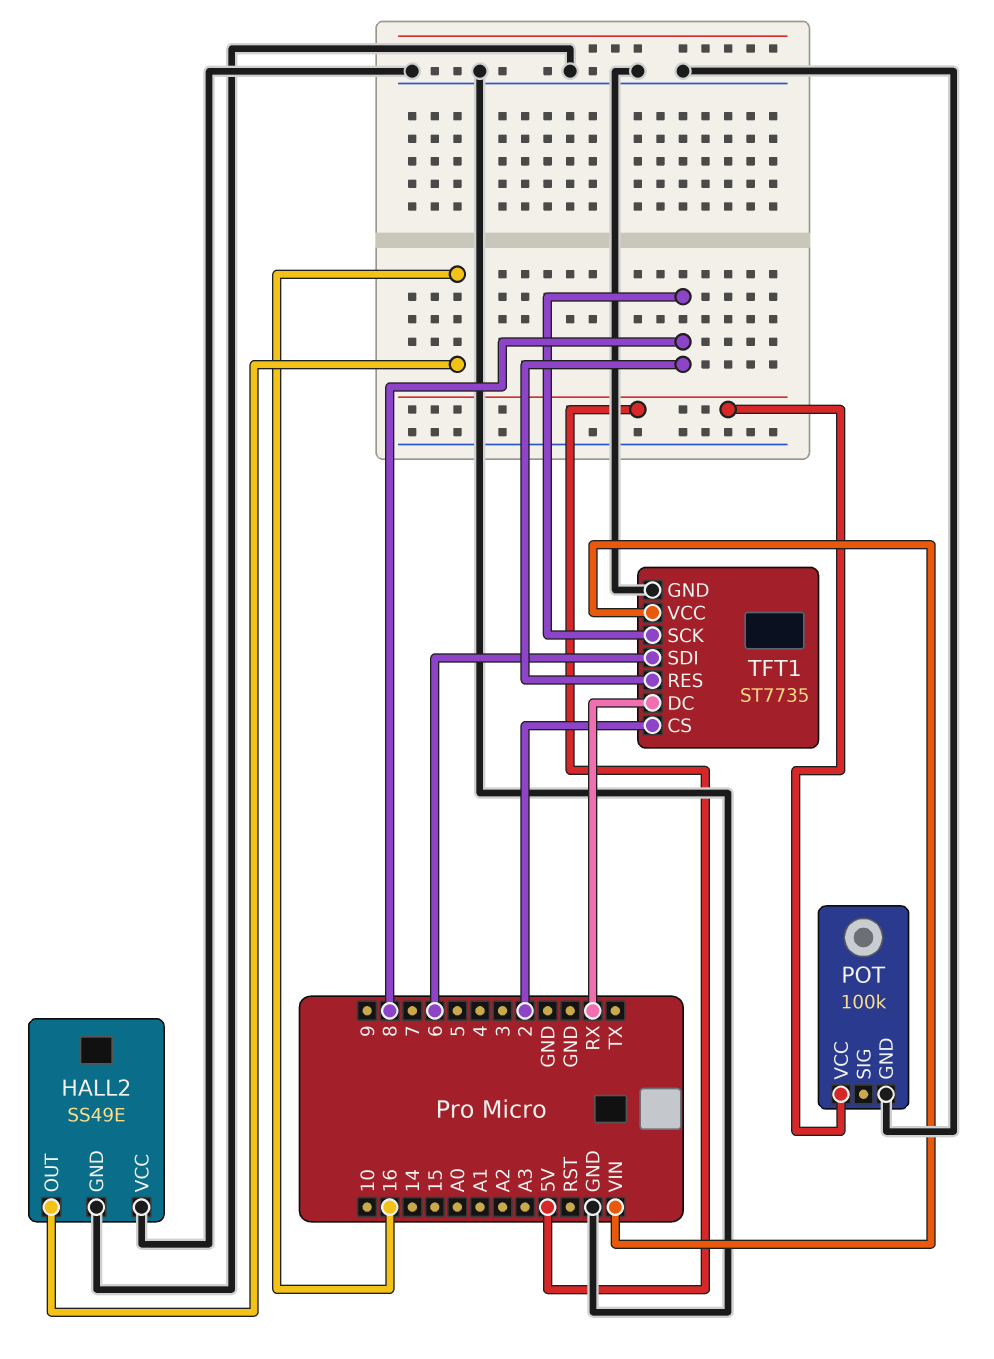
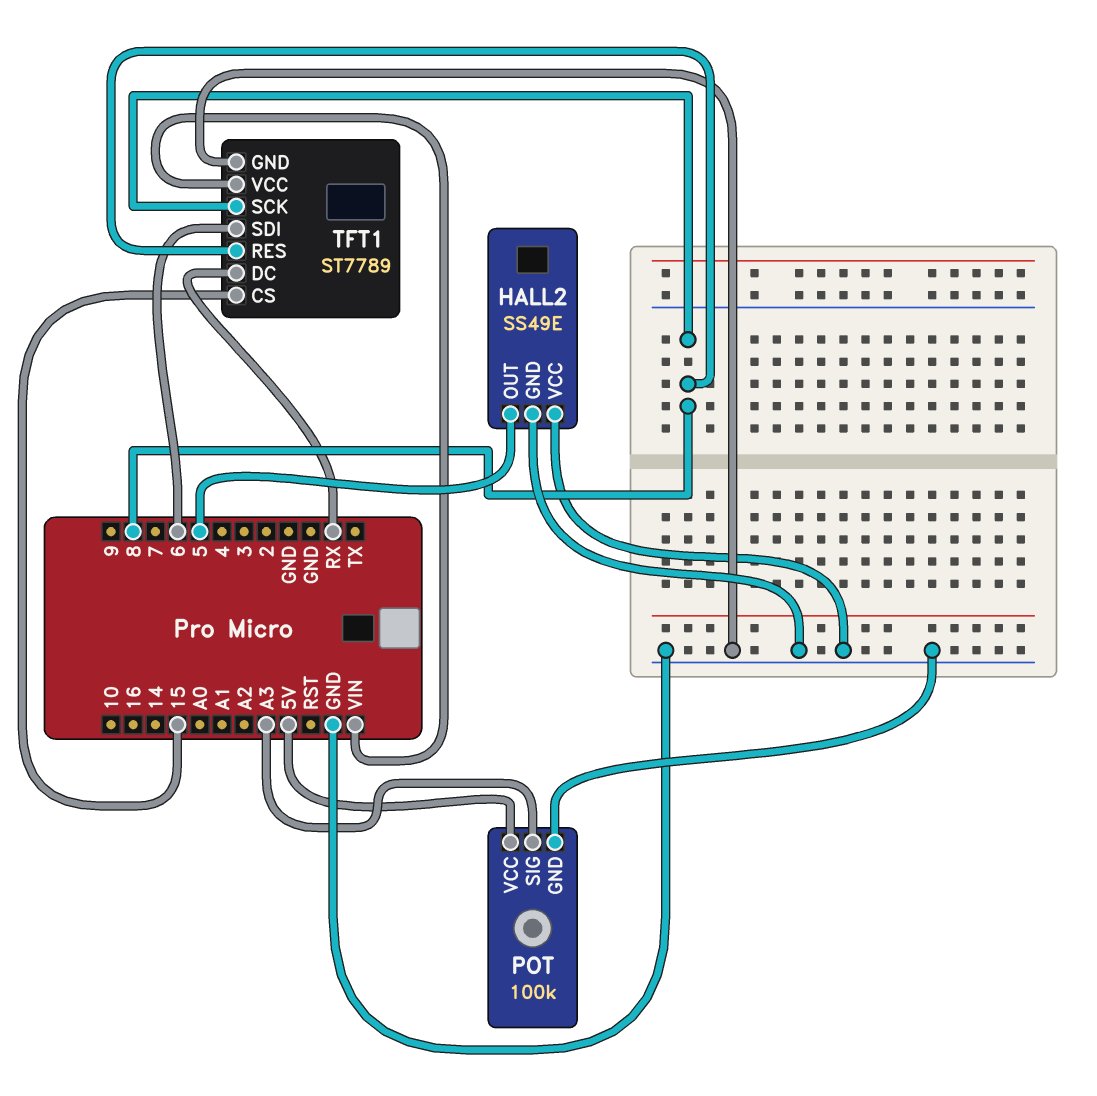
HALL2 pin OUT: 16 -> 5
POT pin SIG: none -> A3
TFT1: ST7735 -> ST7789
TFT1 pin CS: 2 -> 15

